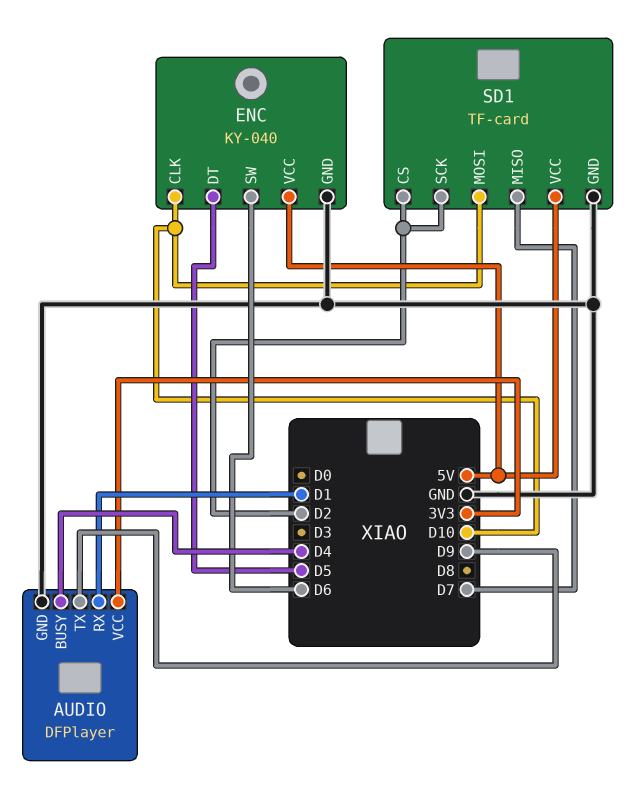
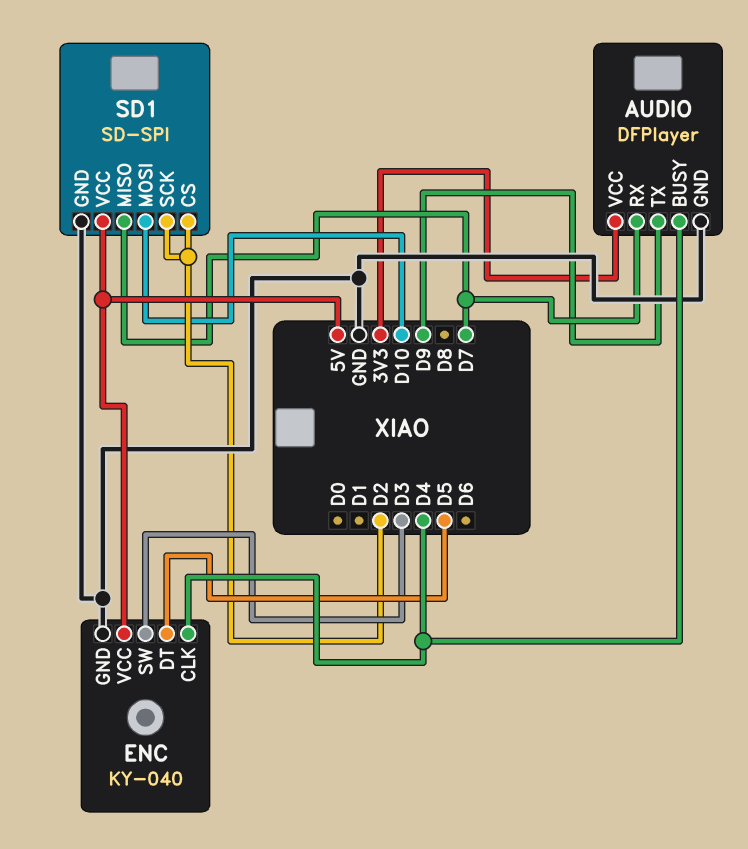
AUDIO pin RX: D1 -> D7
ENC pin CLK: D10 -> D4
ENC pin SW: D6 -> D3
SD1: TF-card -> SD-SPI

